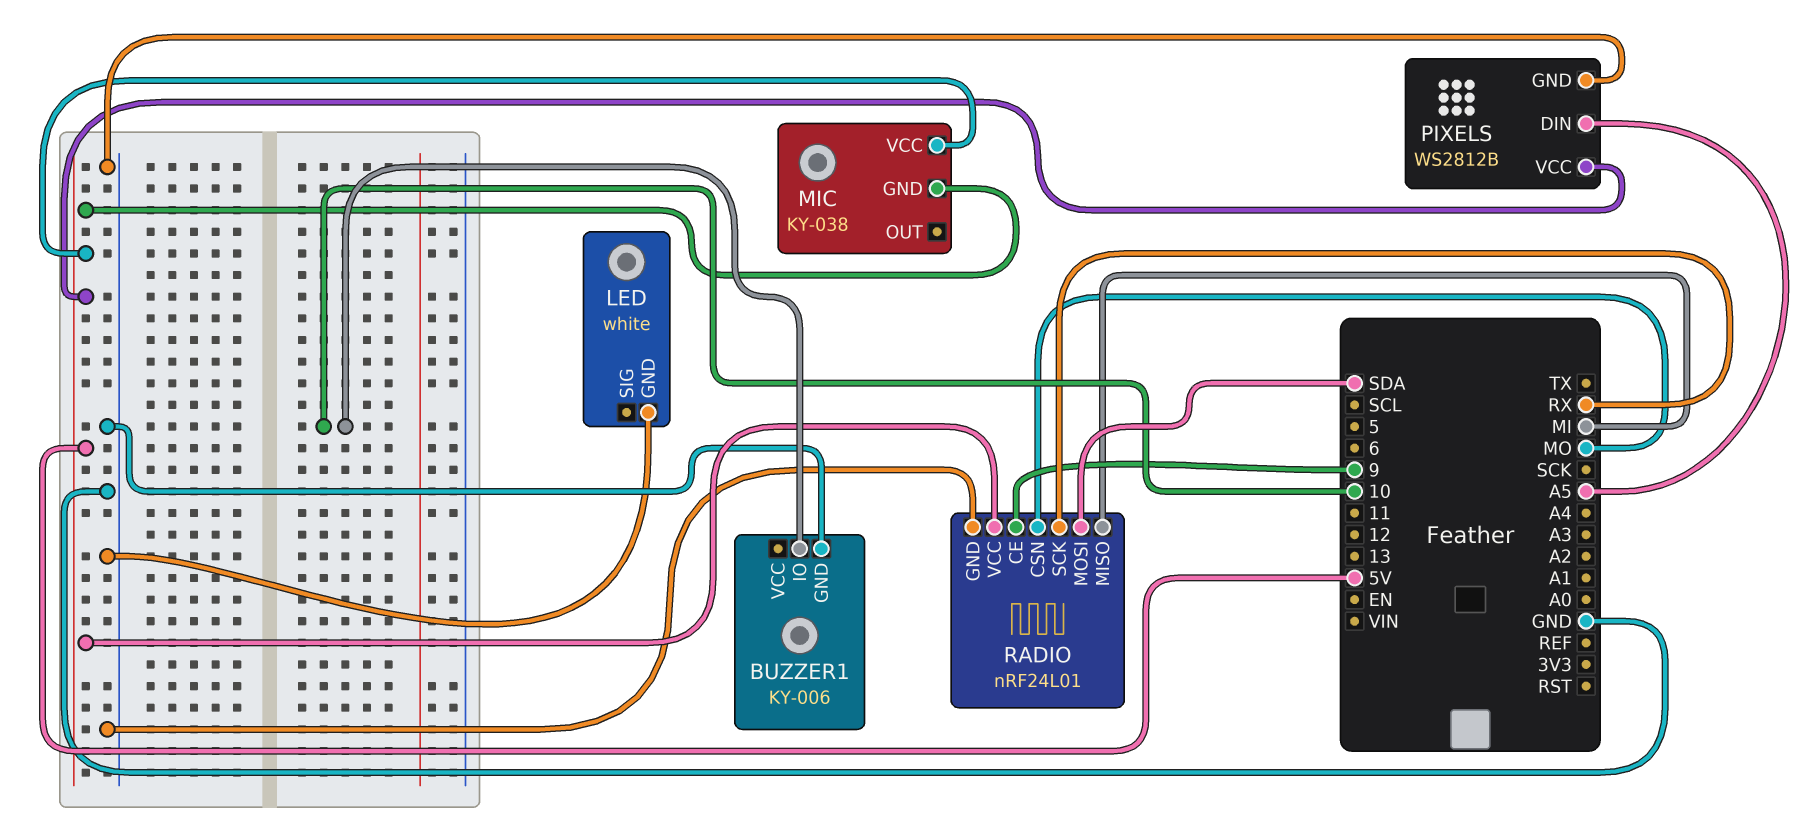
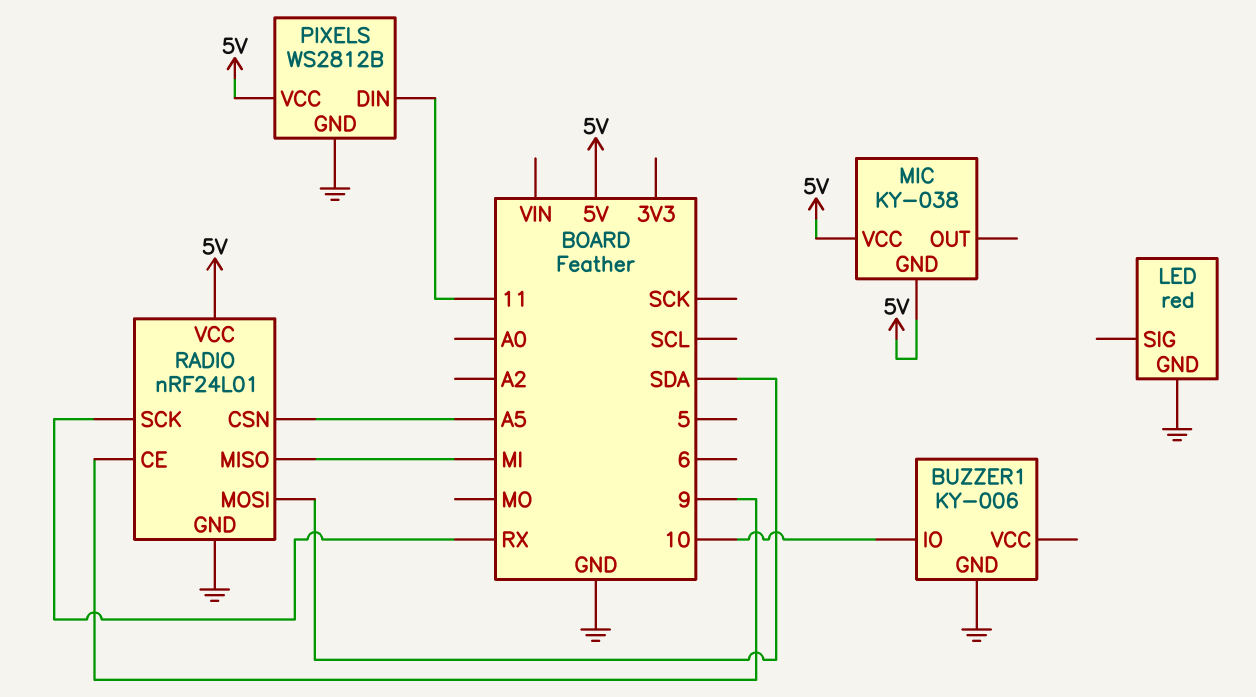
LED: white -> red
PIXELS pin DIN: A5 -> 11
RADIO pin CSN: MO -> A5

